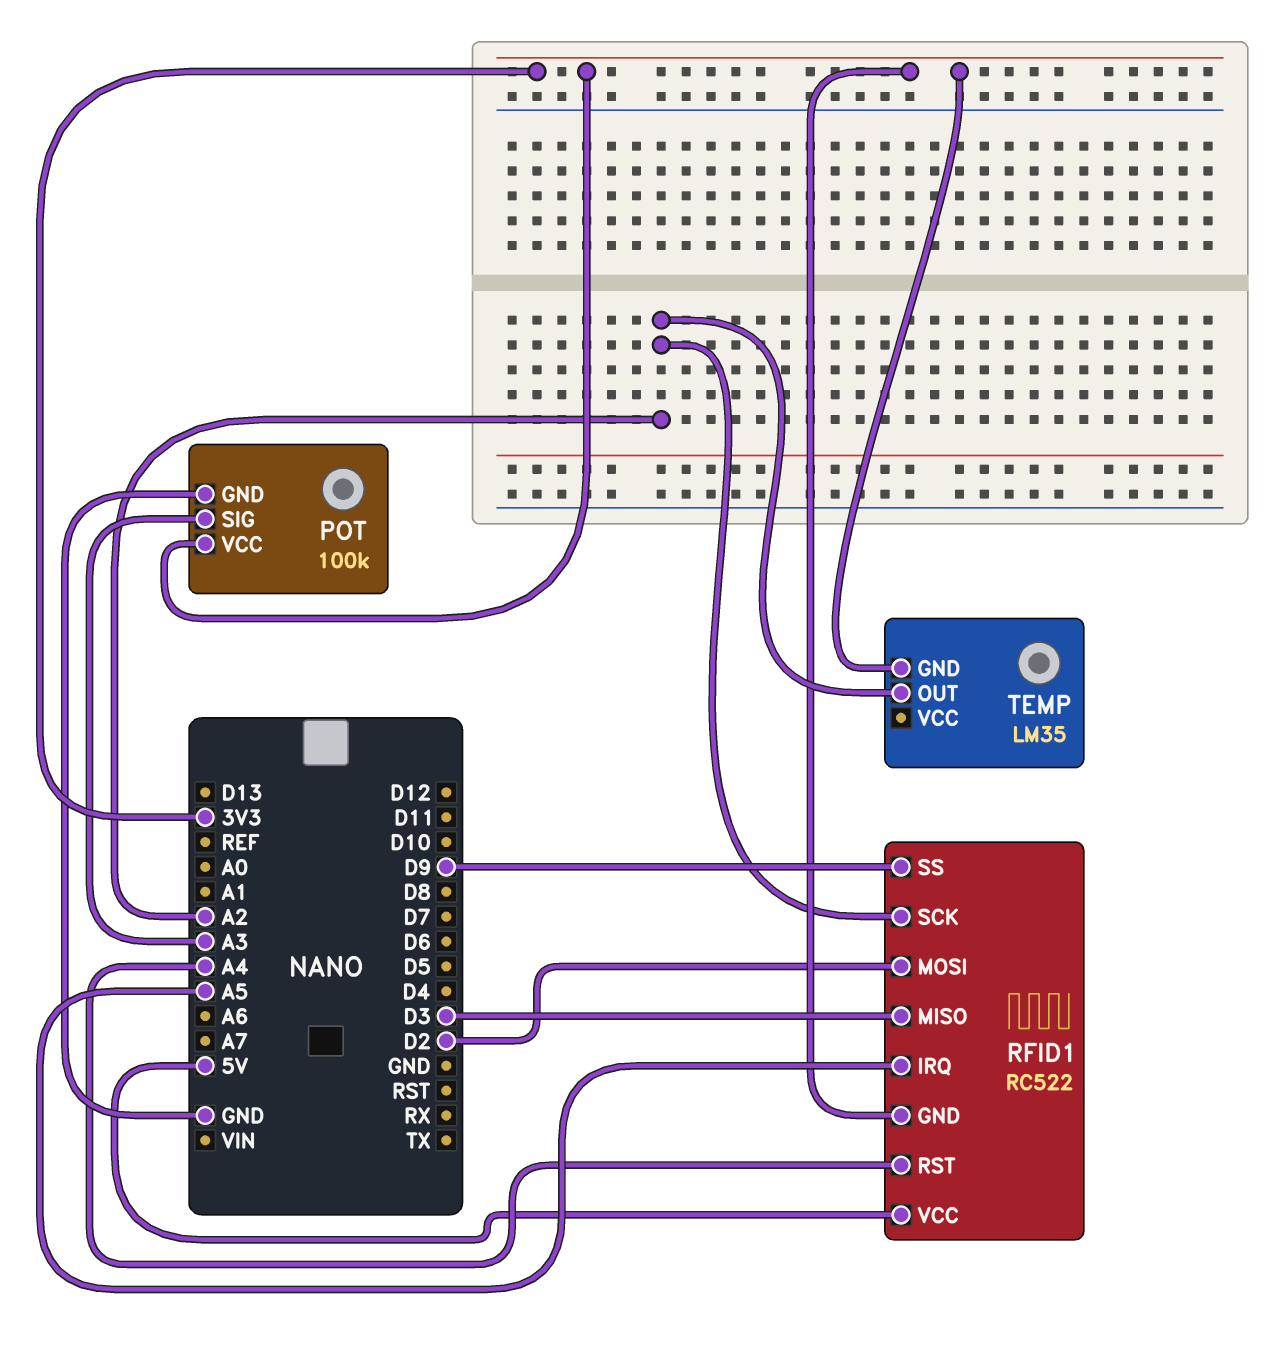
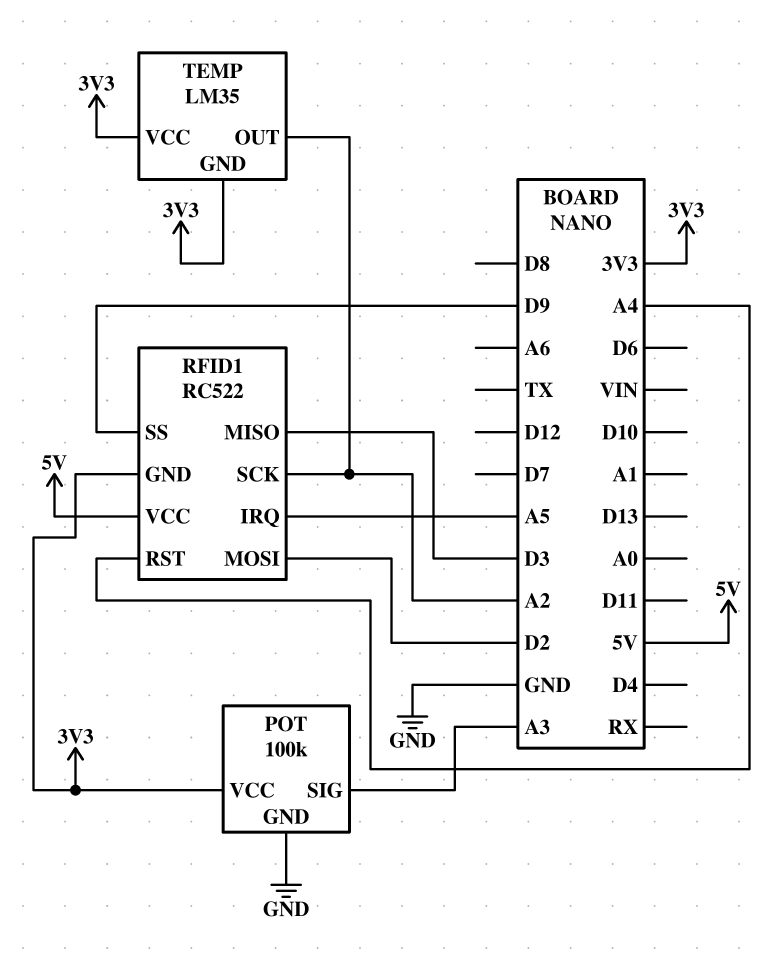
TEMP pin VCC: none -> 3V3

